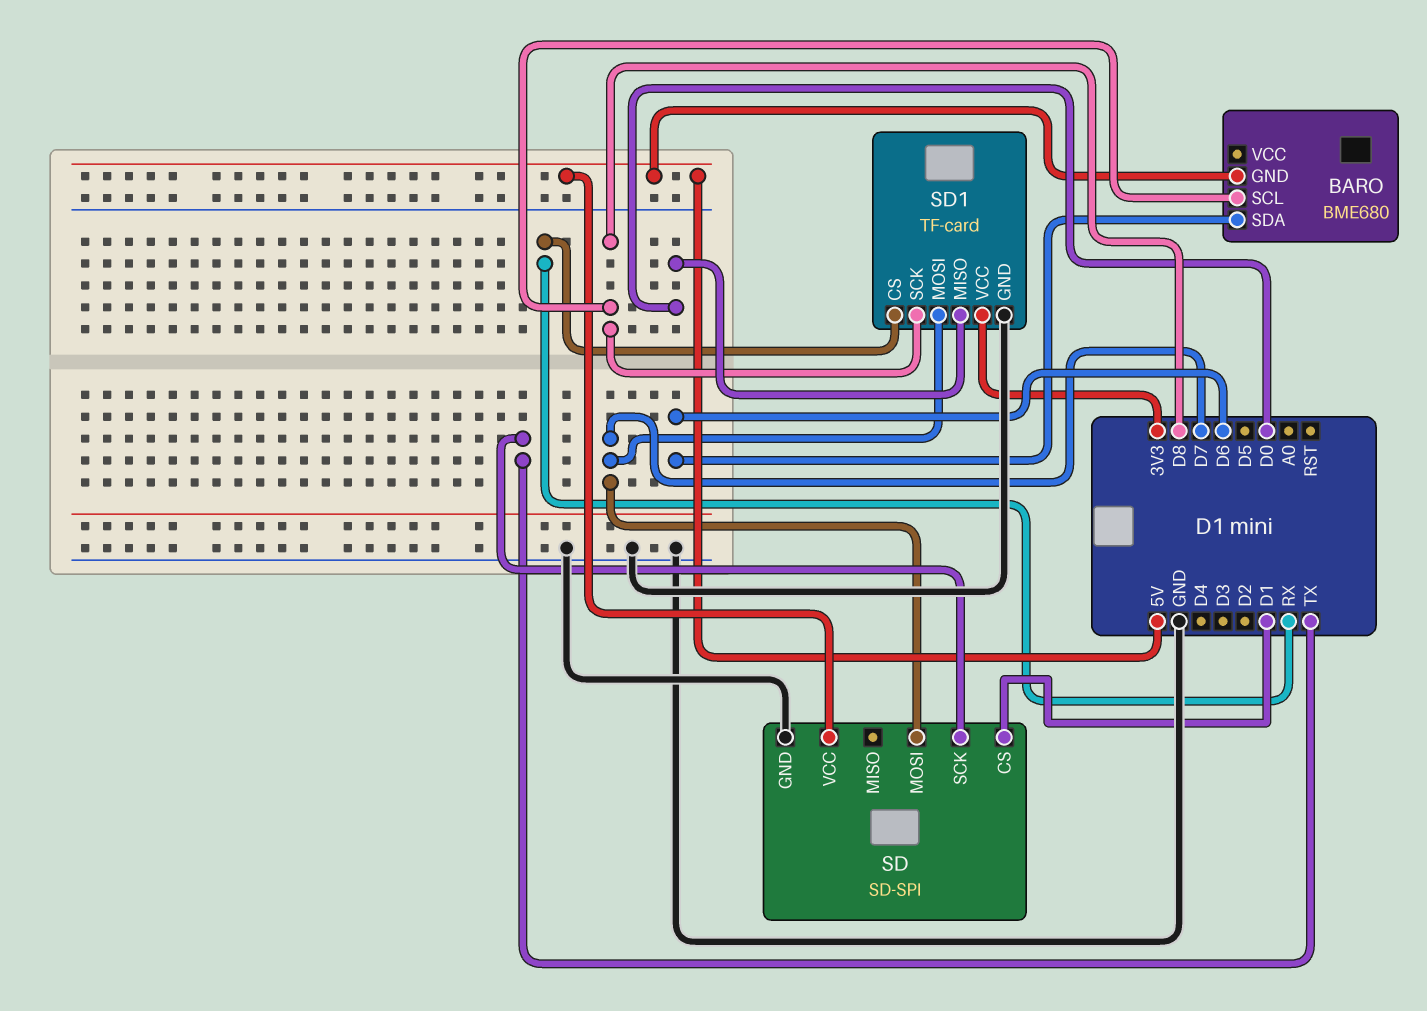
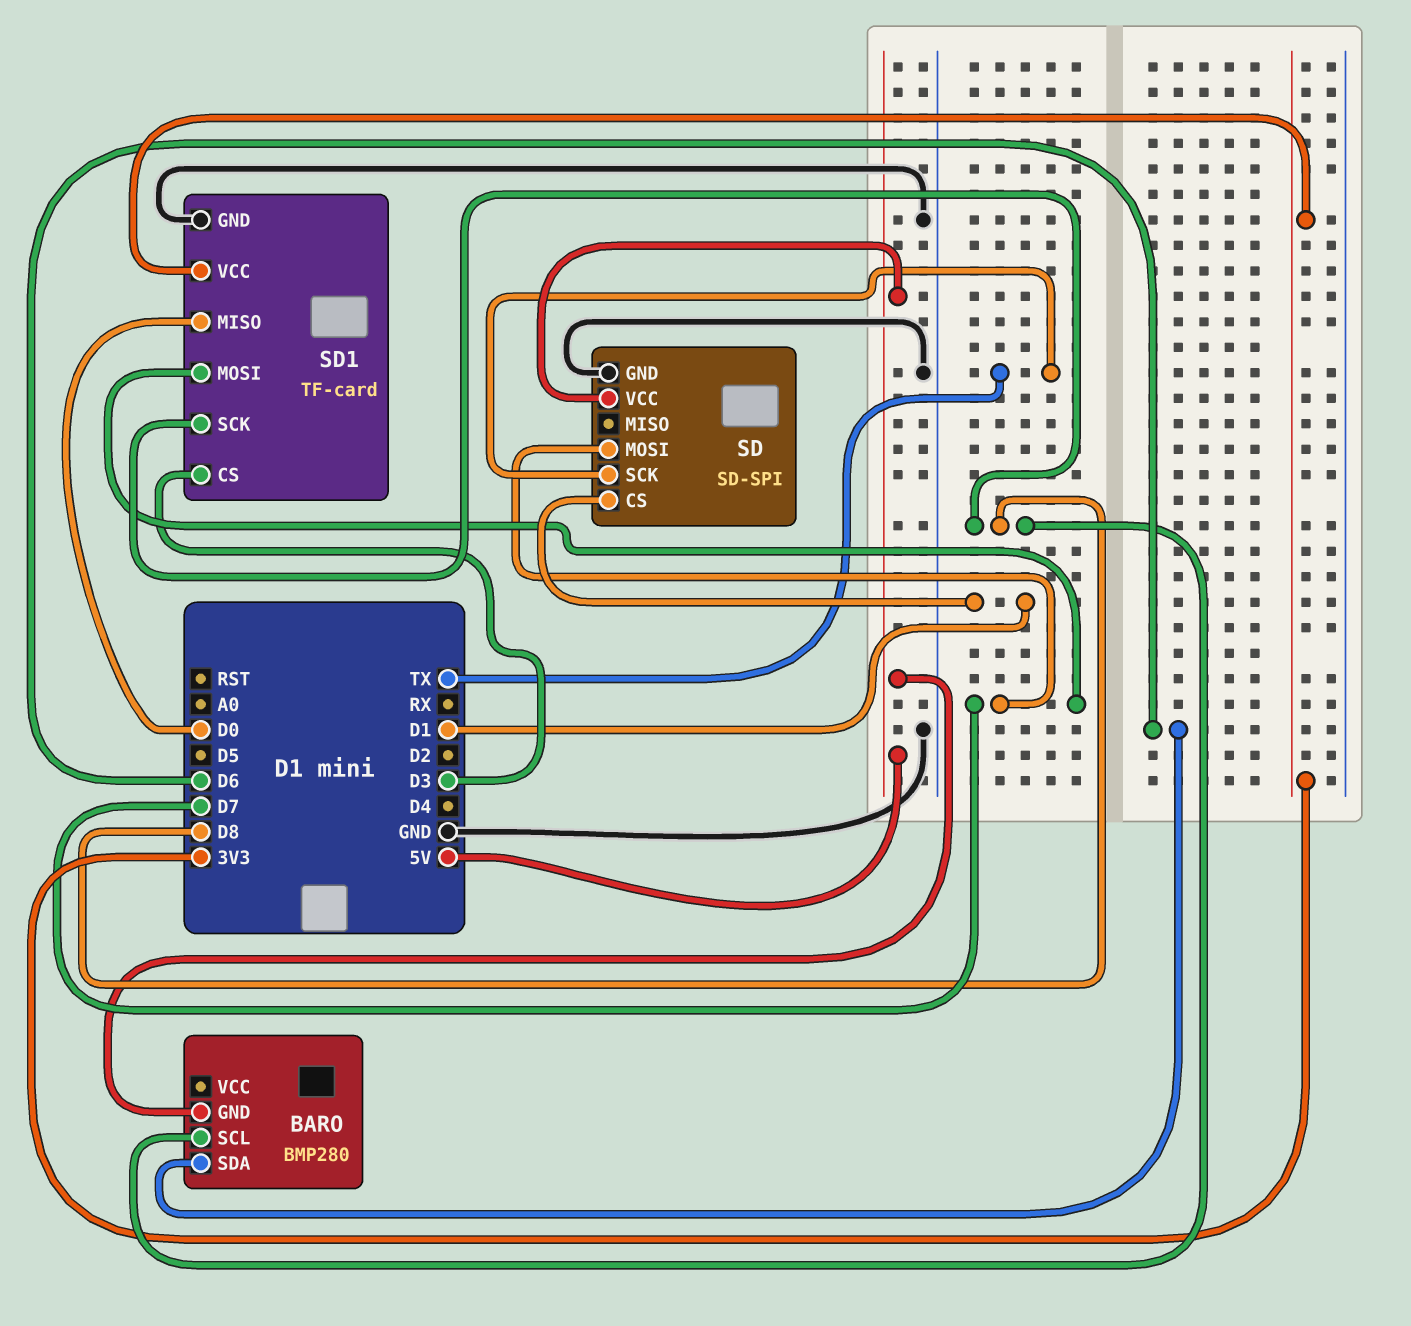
BARO: BME680 -> BMP280
SD1 pin CS: RX -> D3

